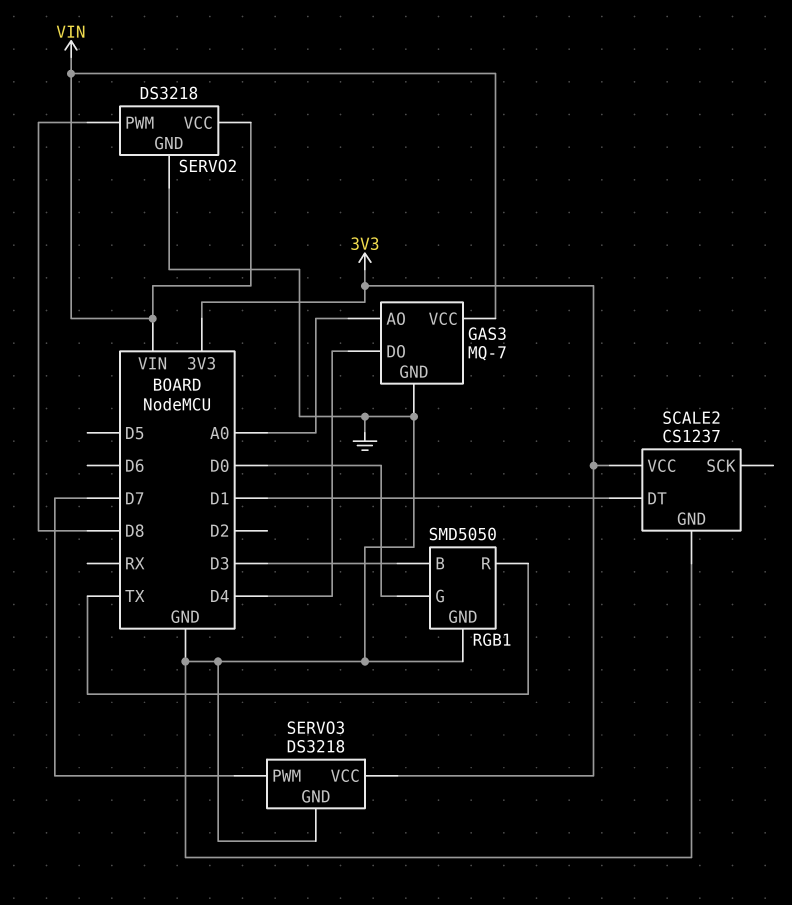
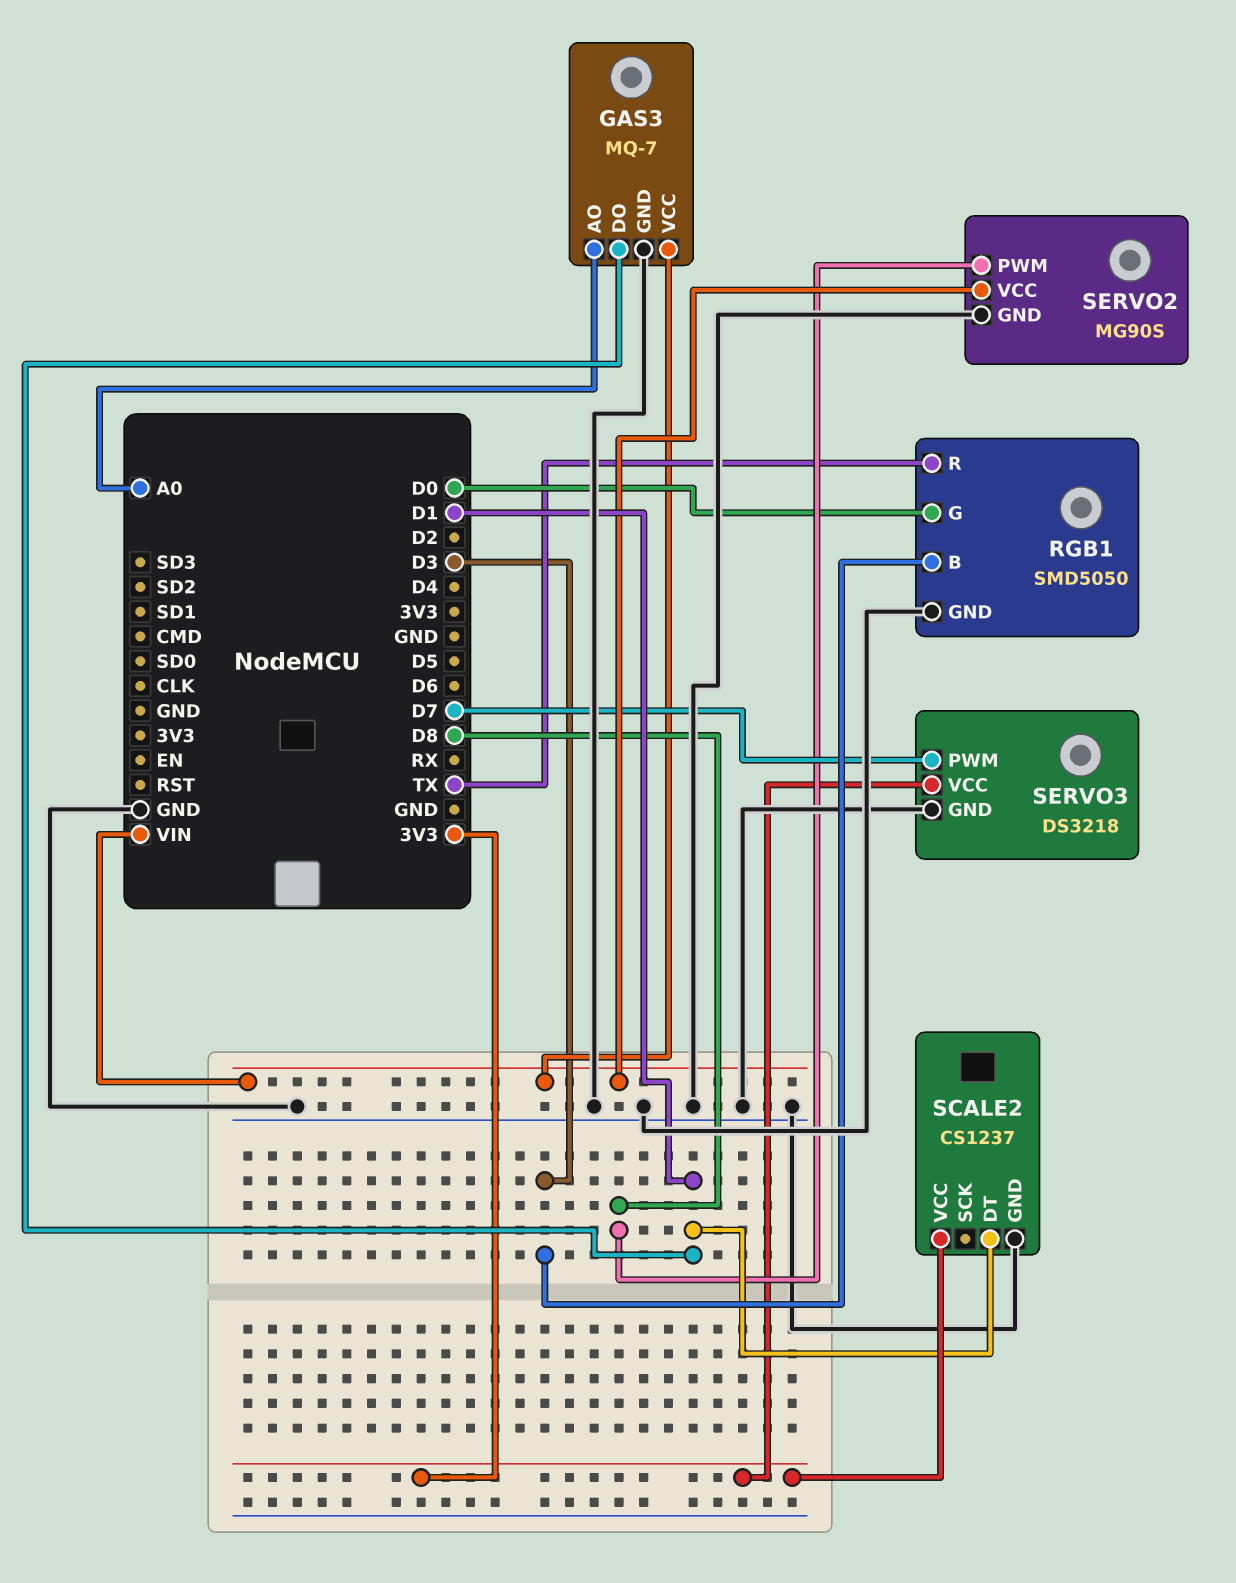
GAS3 pin DO: D4 -> D1
SERVO2: DS3218 -> MG90S

